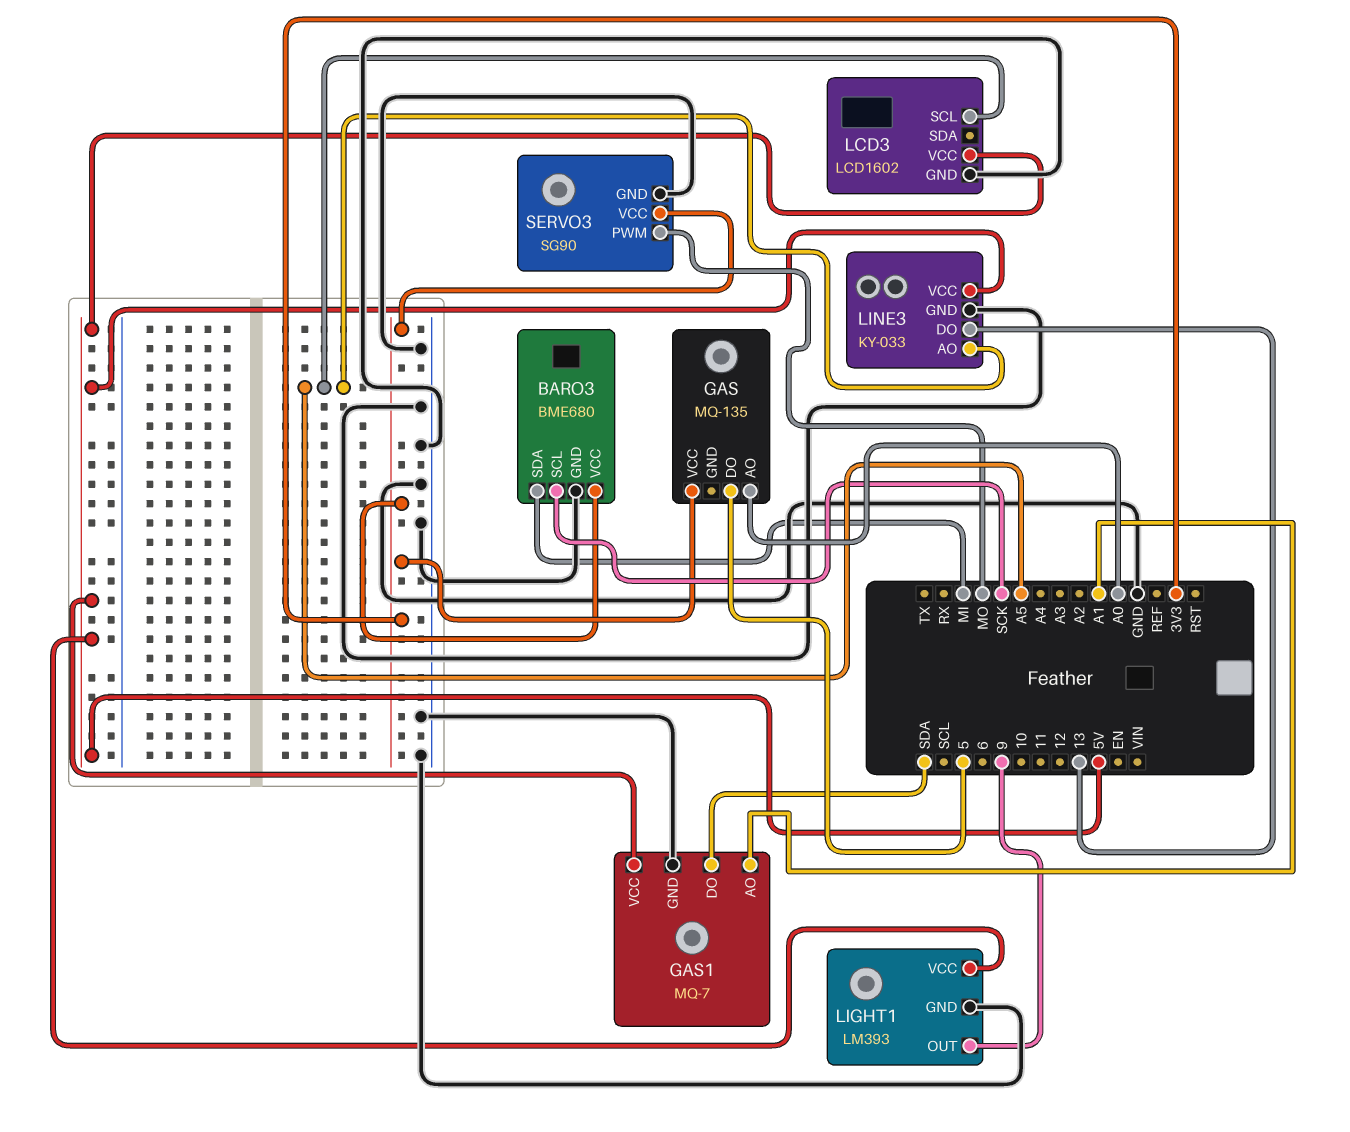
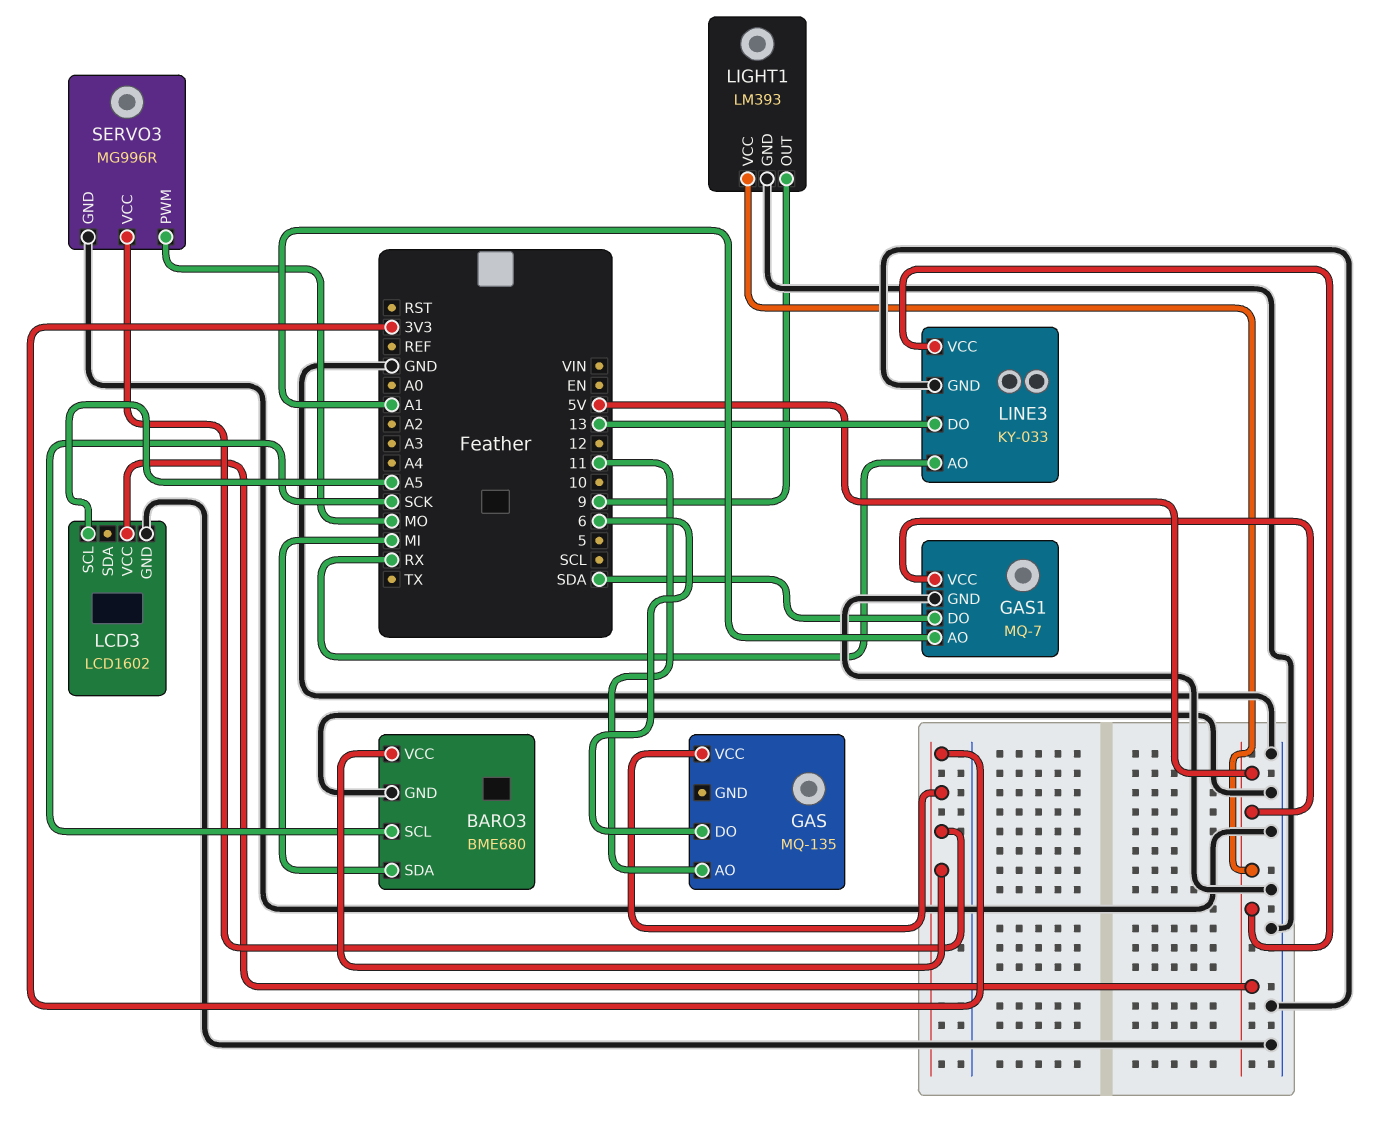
GAS pin AO: A0 -> 11
GAS pin DO: 5 -> 6
LINE3 pin AO: A5 -> RX
SERVO3: SG90 -> MG996R

